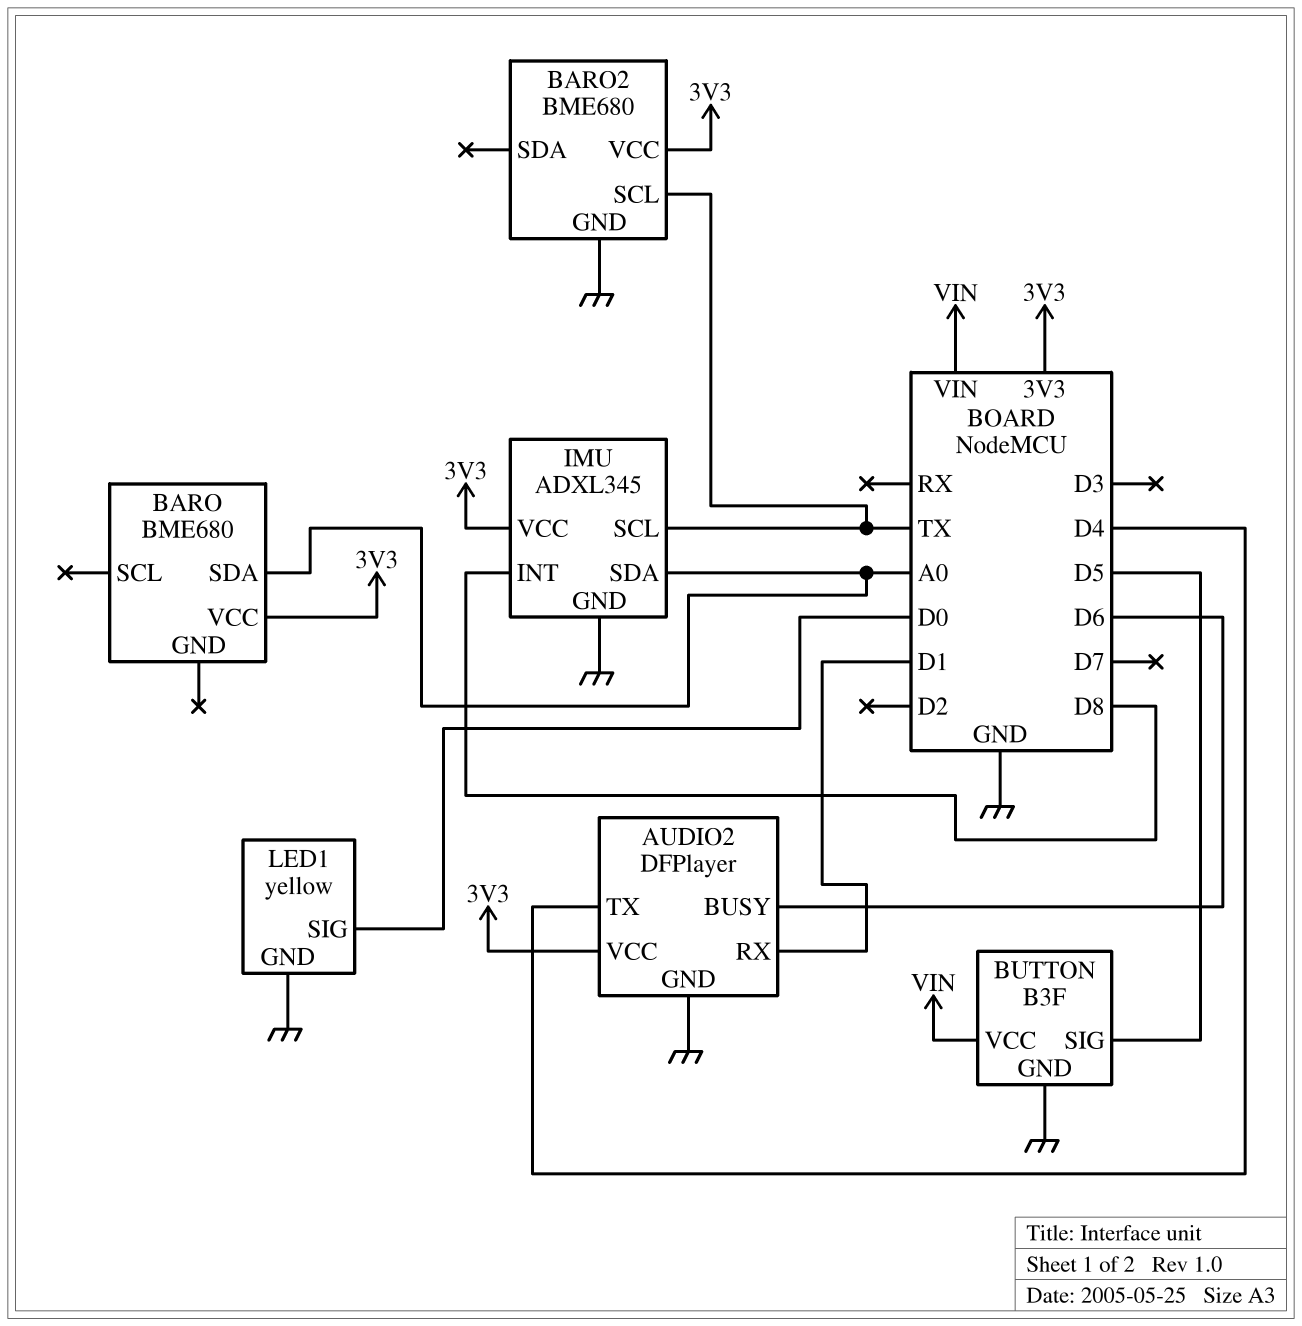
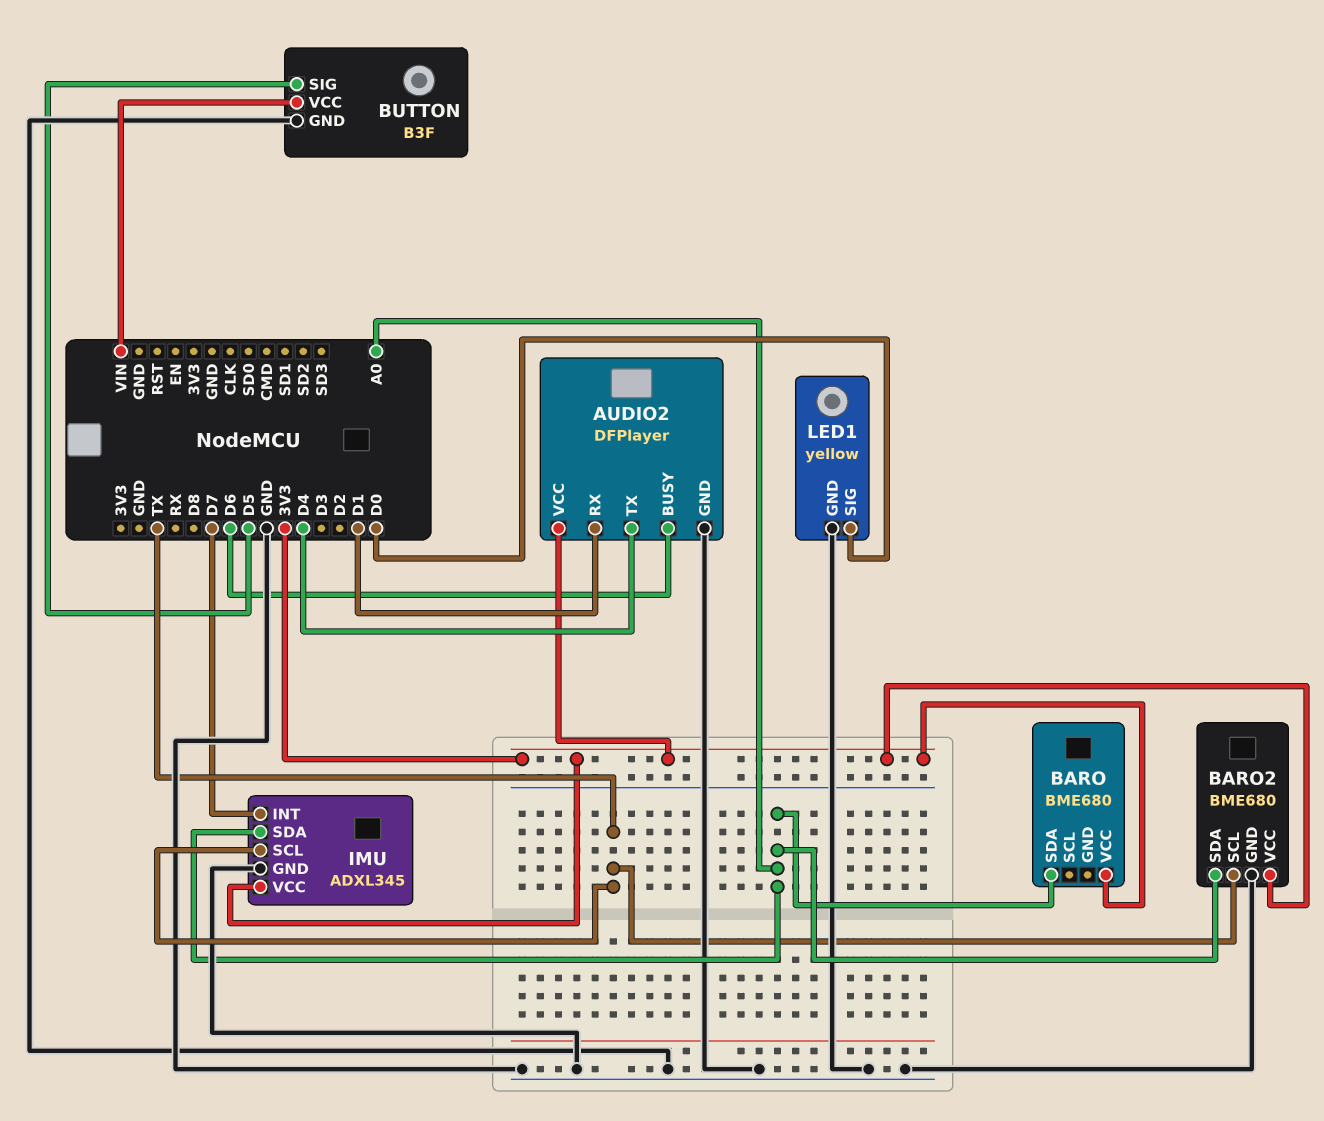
BARO2 pin SDA: none -> A0
IMU pin INT: D8 -> D7

